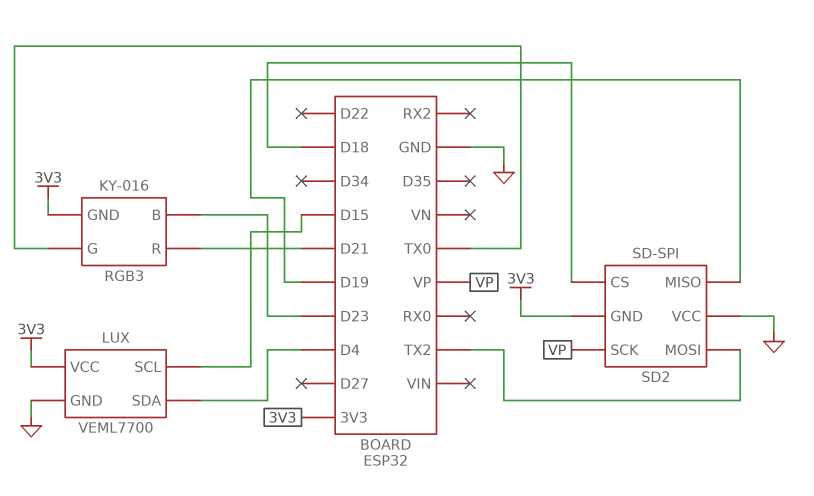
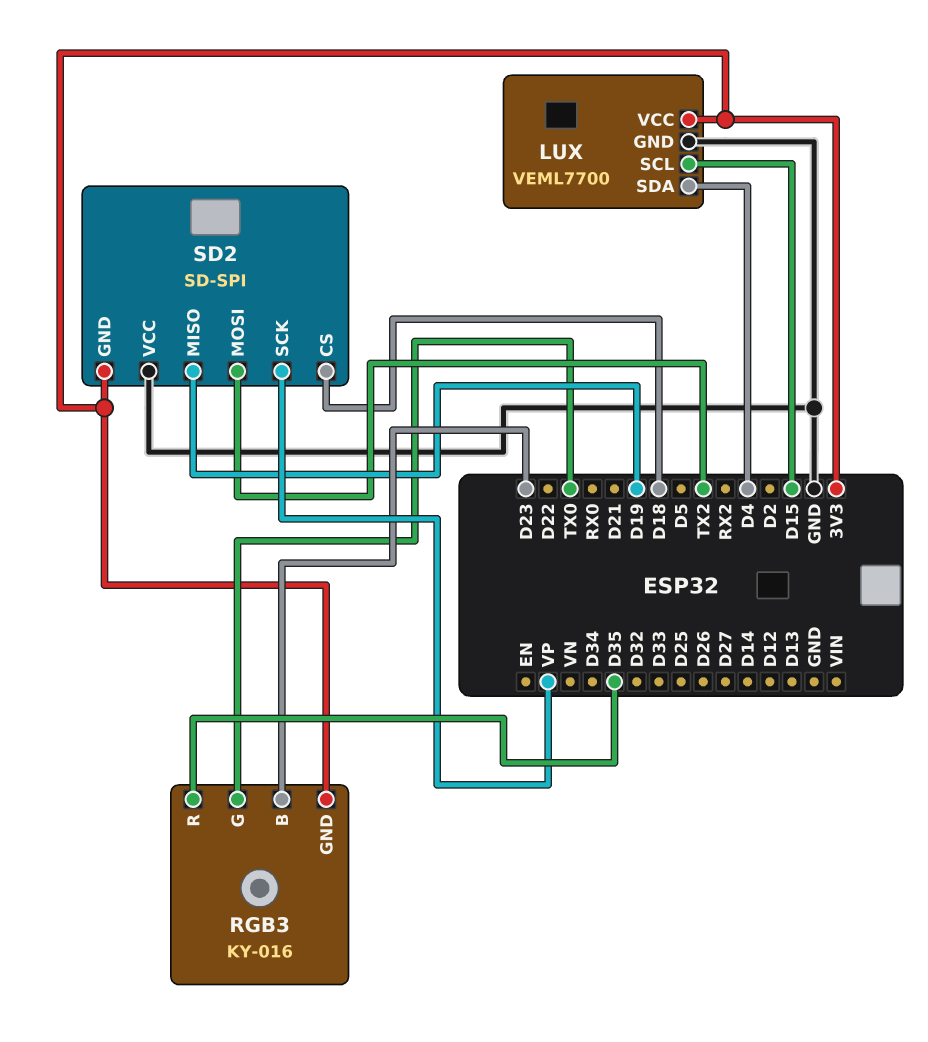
RGB3 pin R: D21 -> D35

